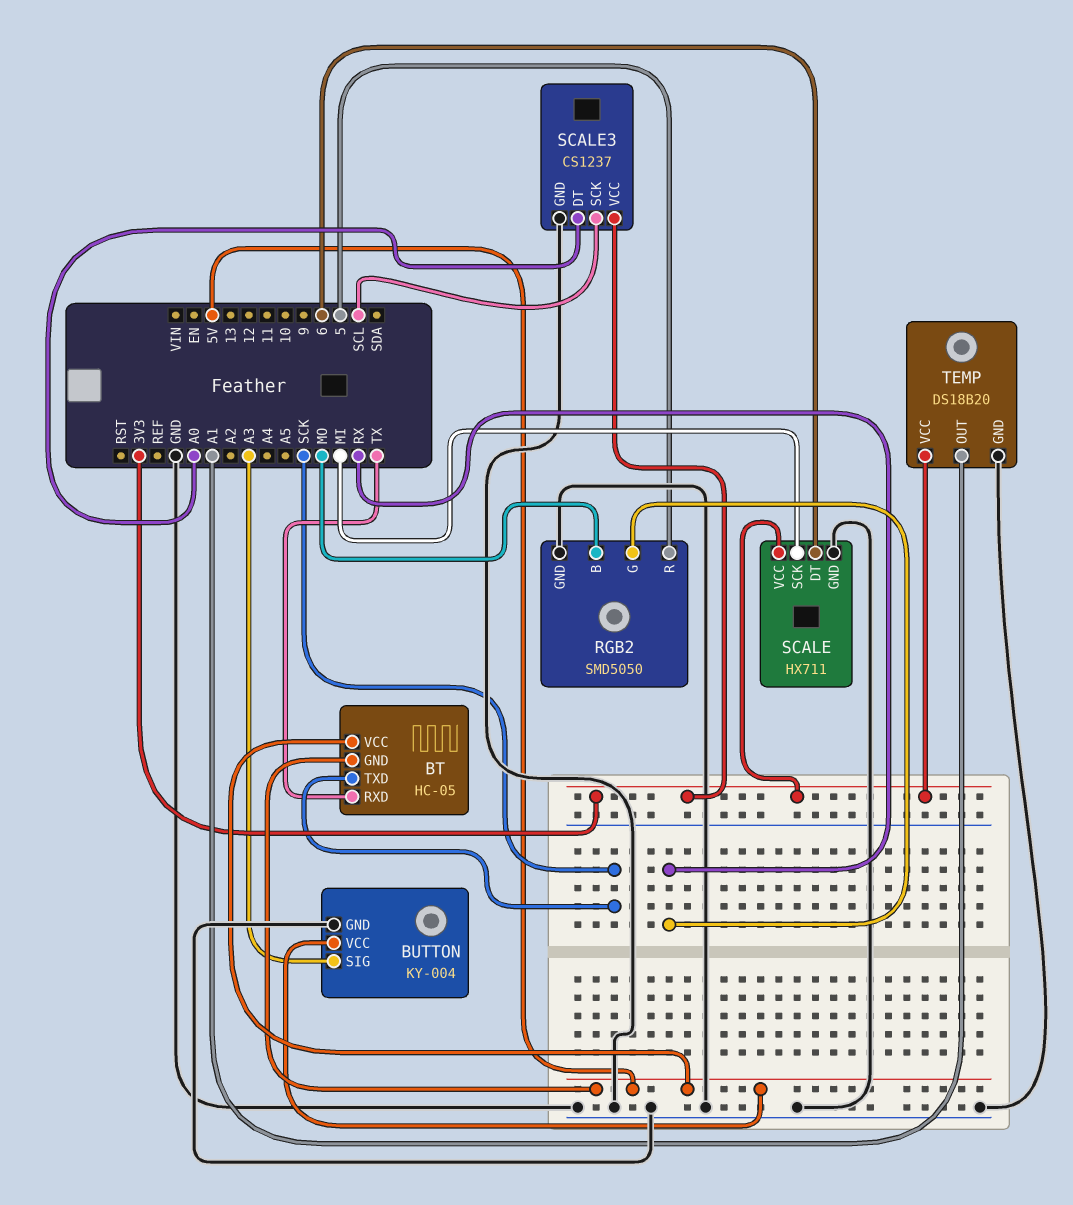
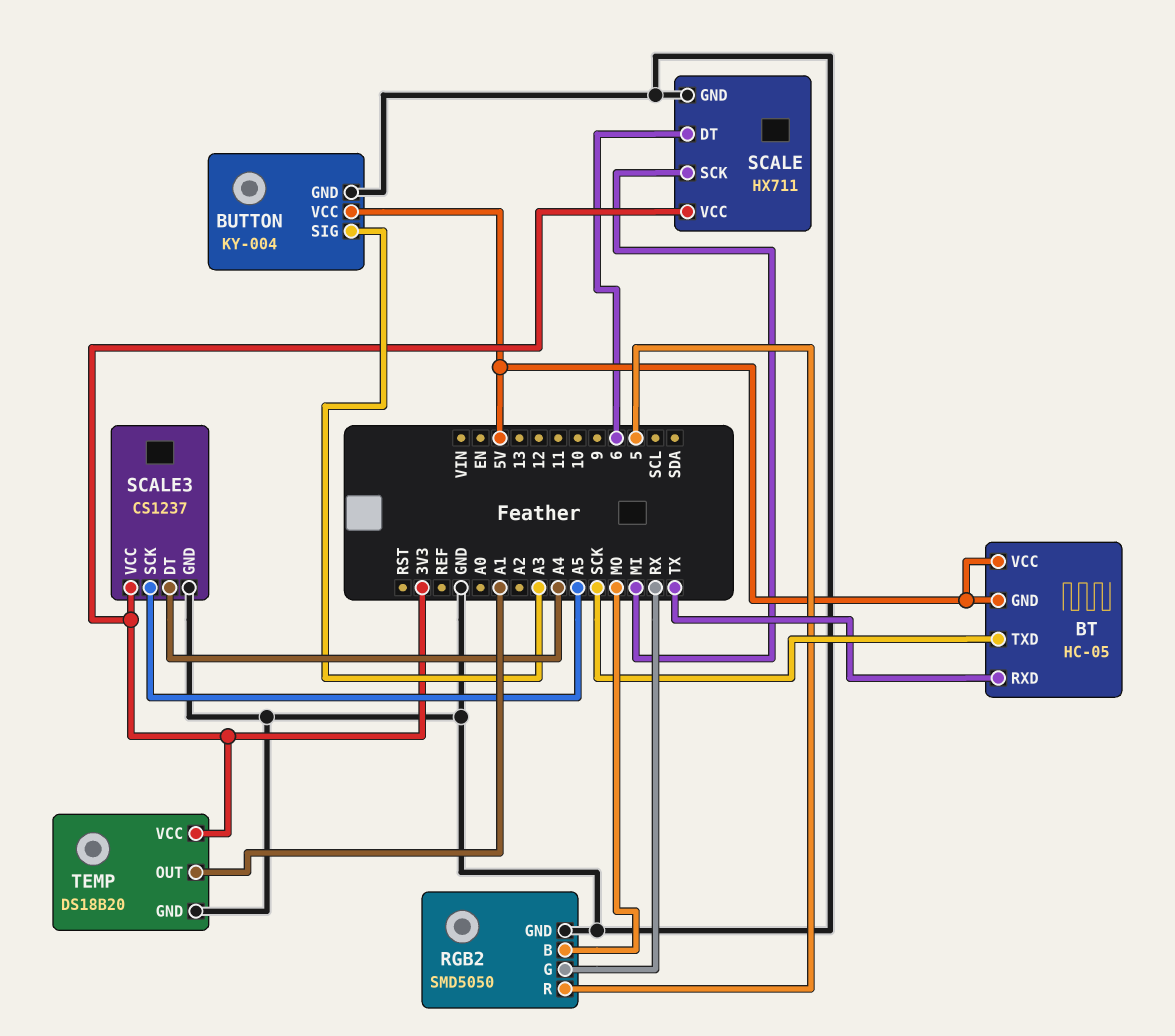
SCALE3 pin DT: A0 -> A4
SCALE3 pin SCK: SCL -> A5

